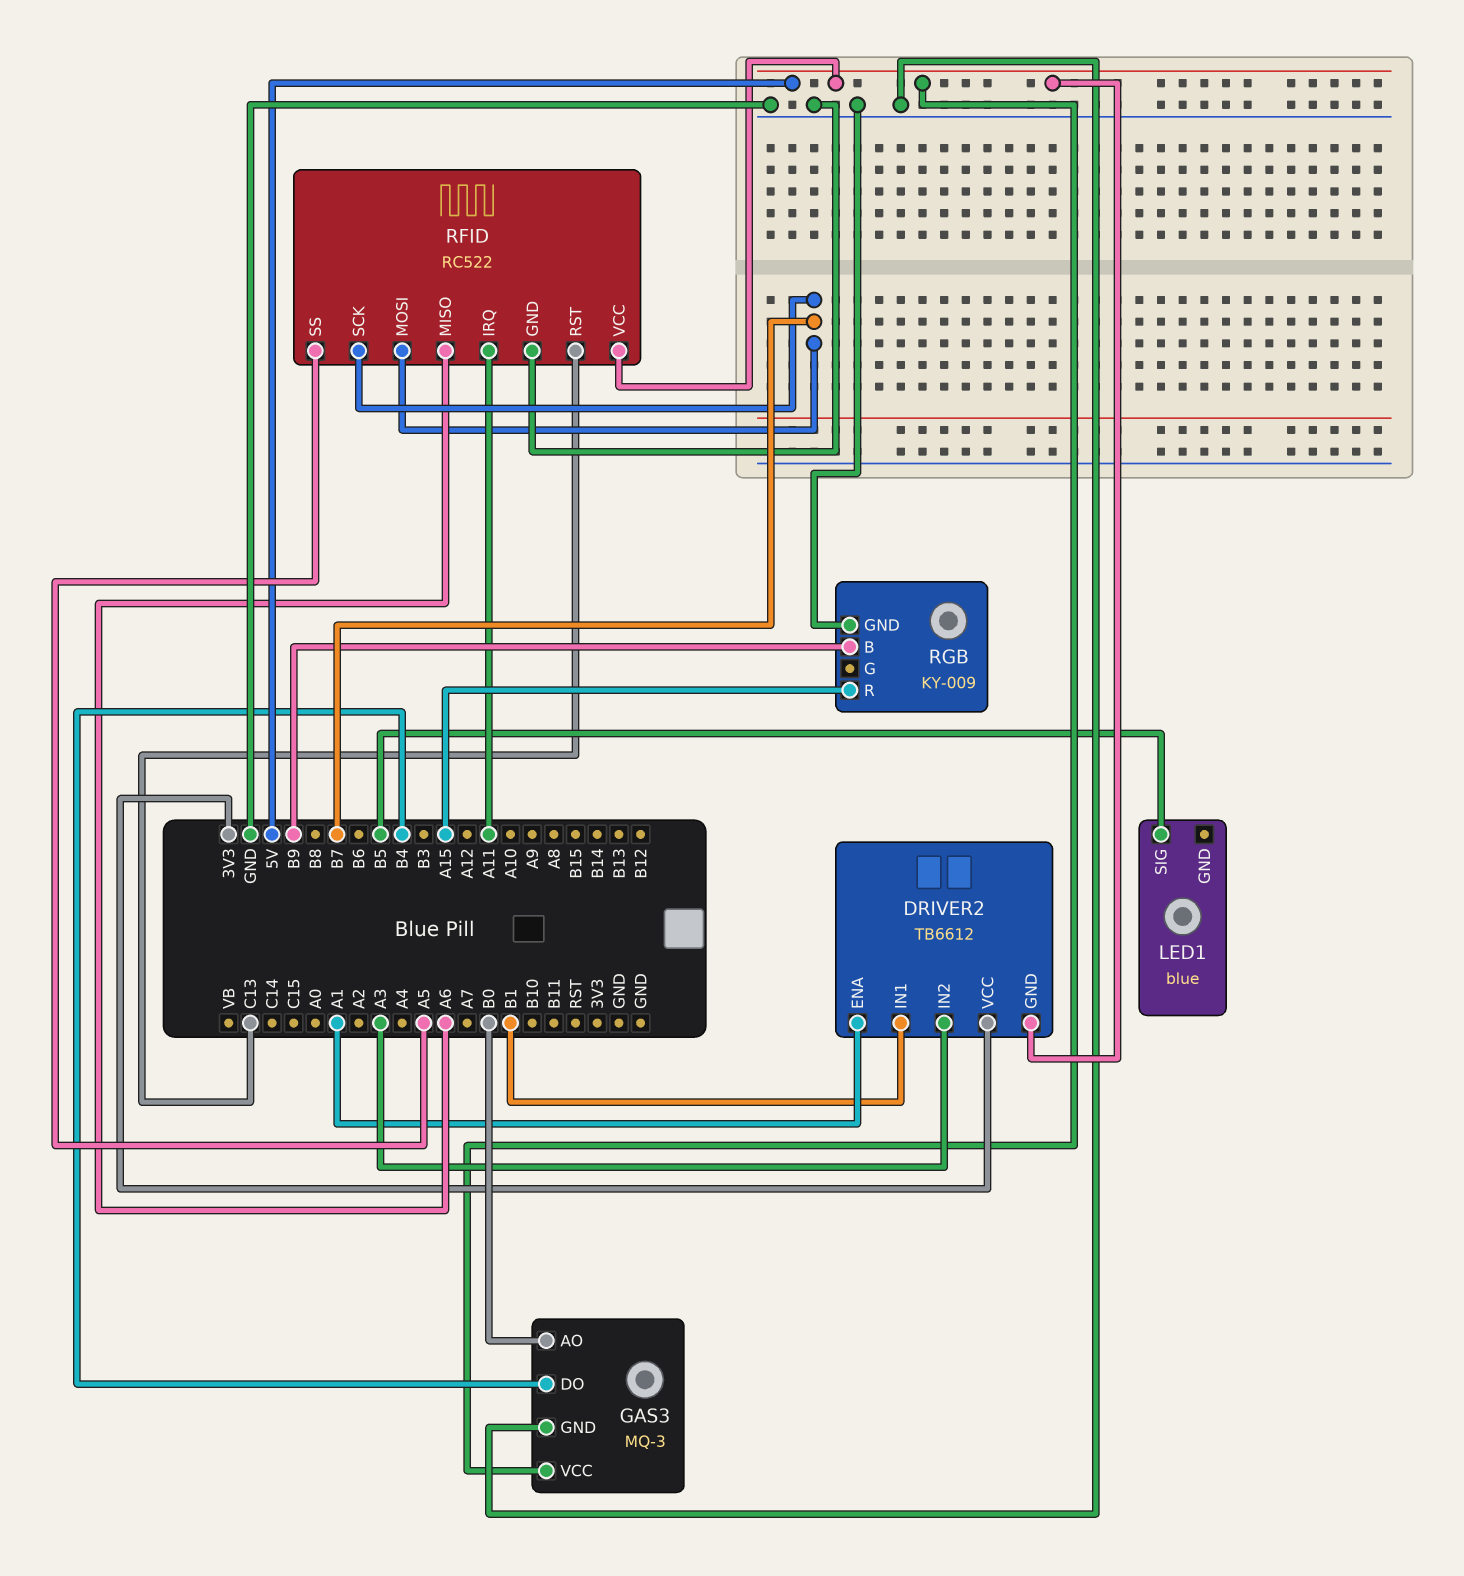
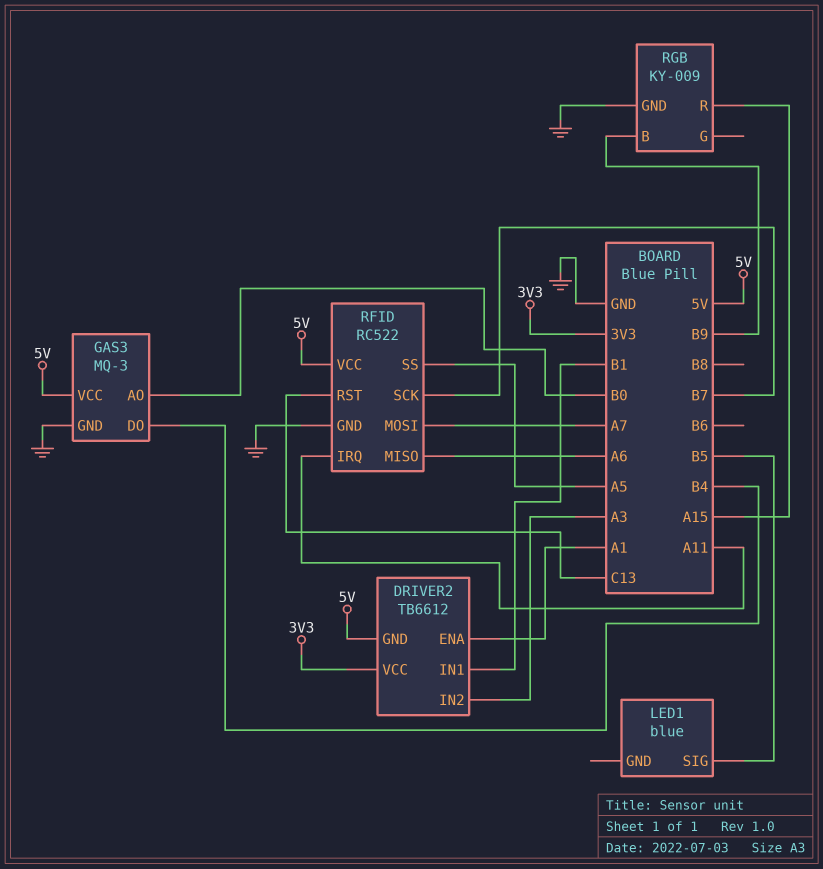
RFID pin MOSI: B7 -> A7

